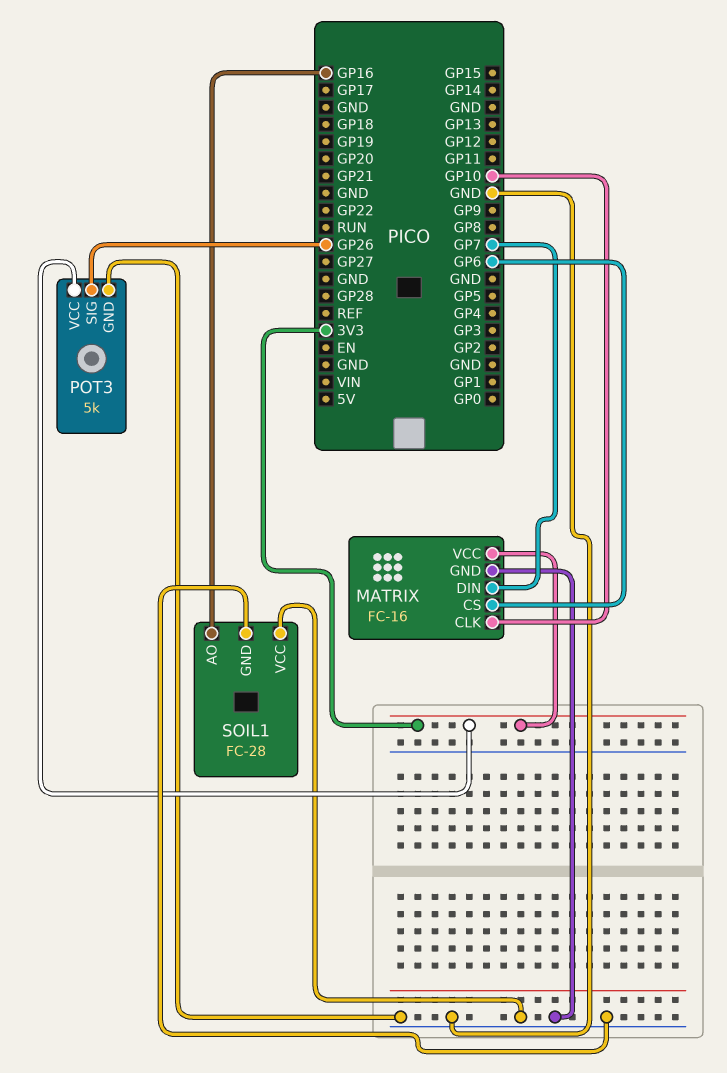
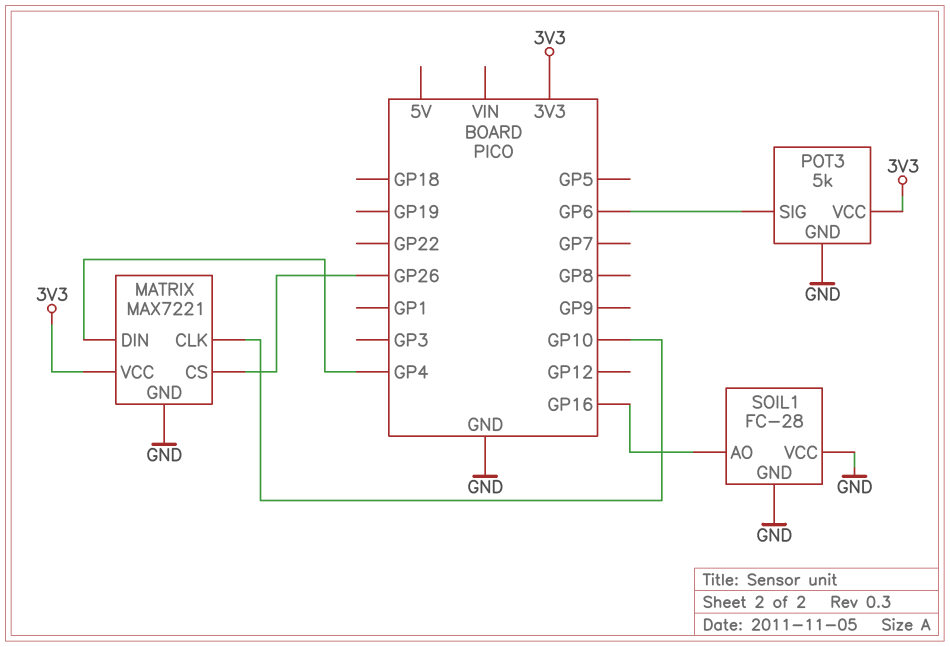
MATRIX: FC-16 -> MAX7221
MATRIX pin CS: GP6 -> GP26
MATRIX pin DIN: GP7 -> GP4
POT3 pin SIG: GP26 -> GP6

